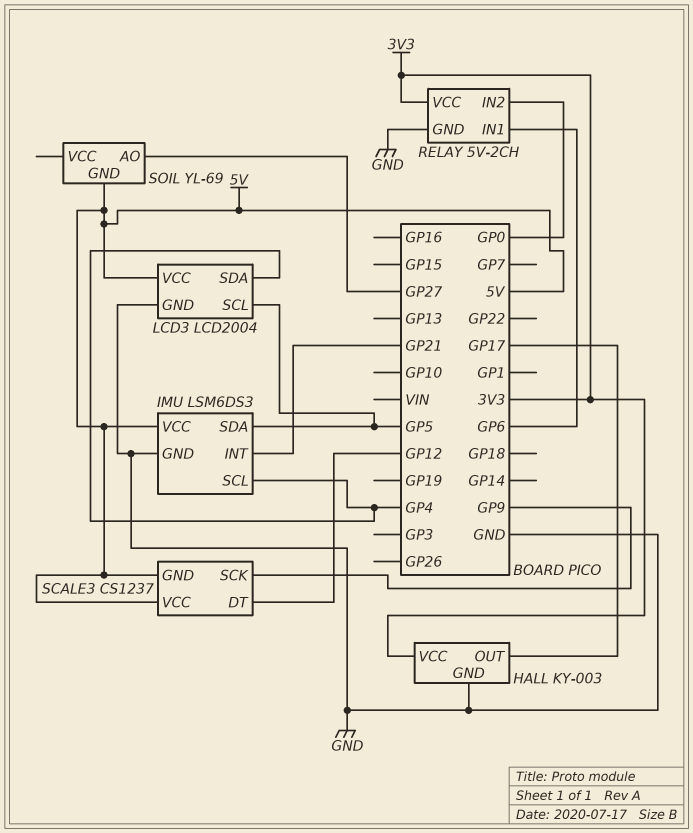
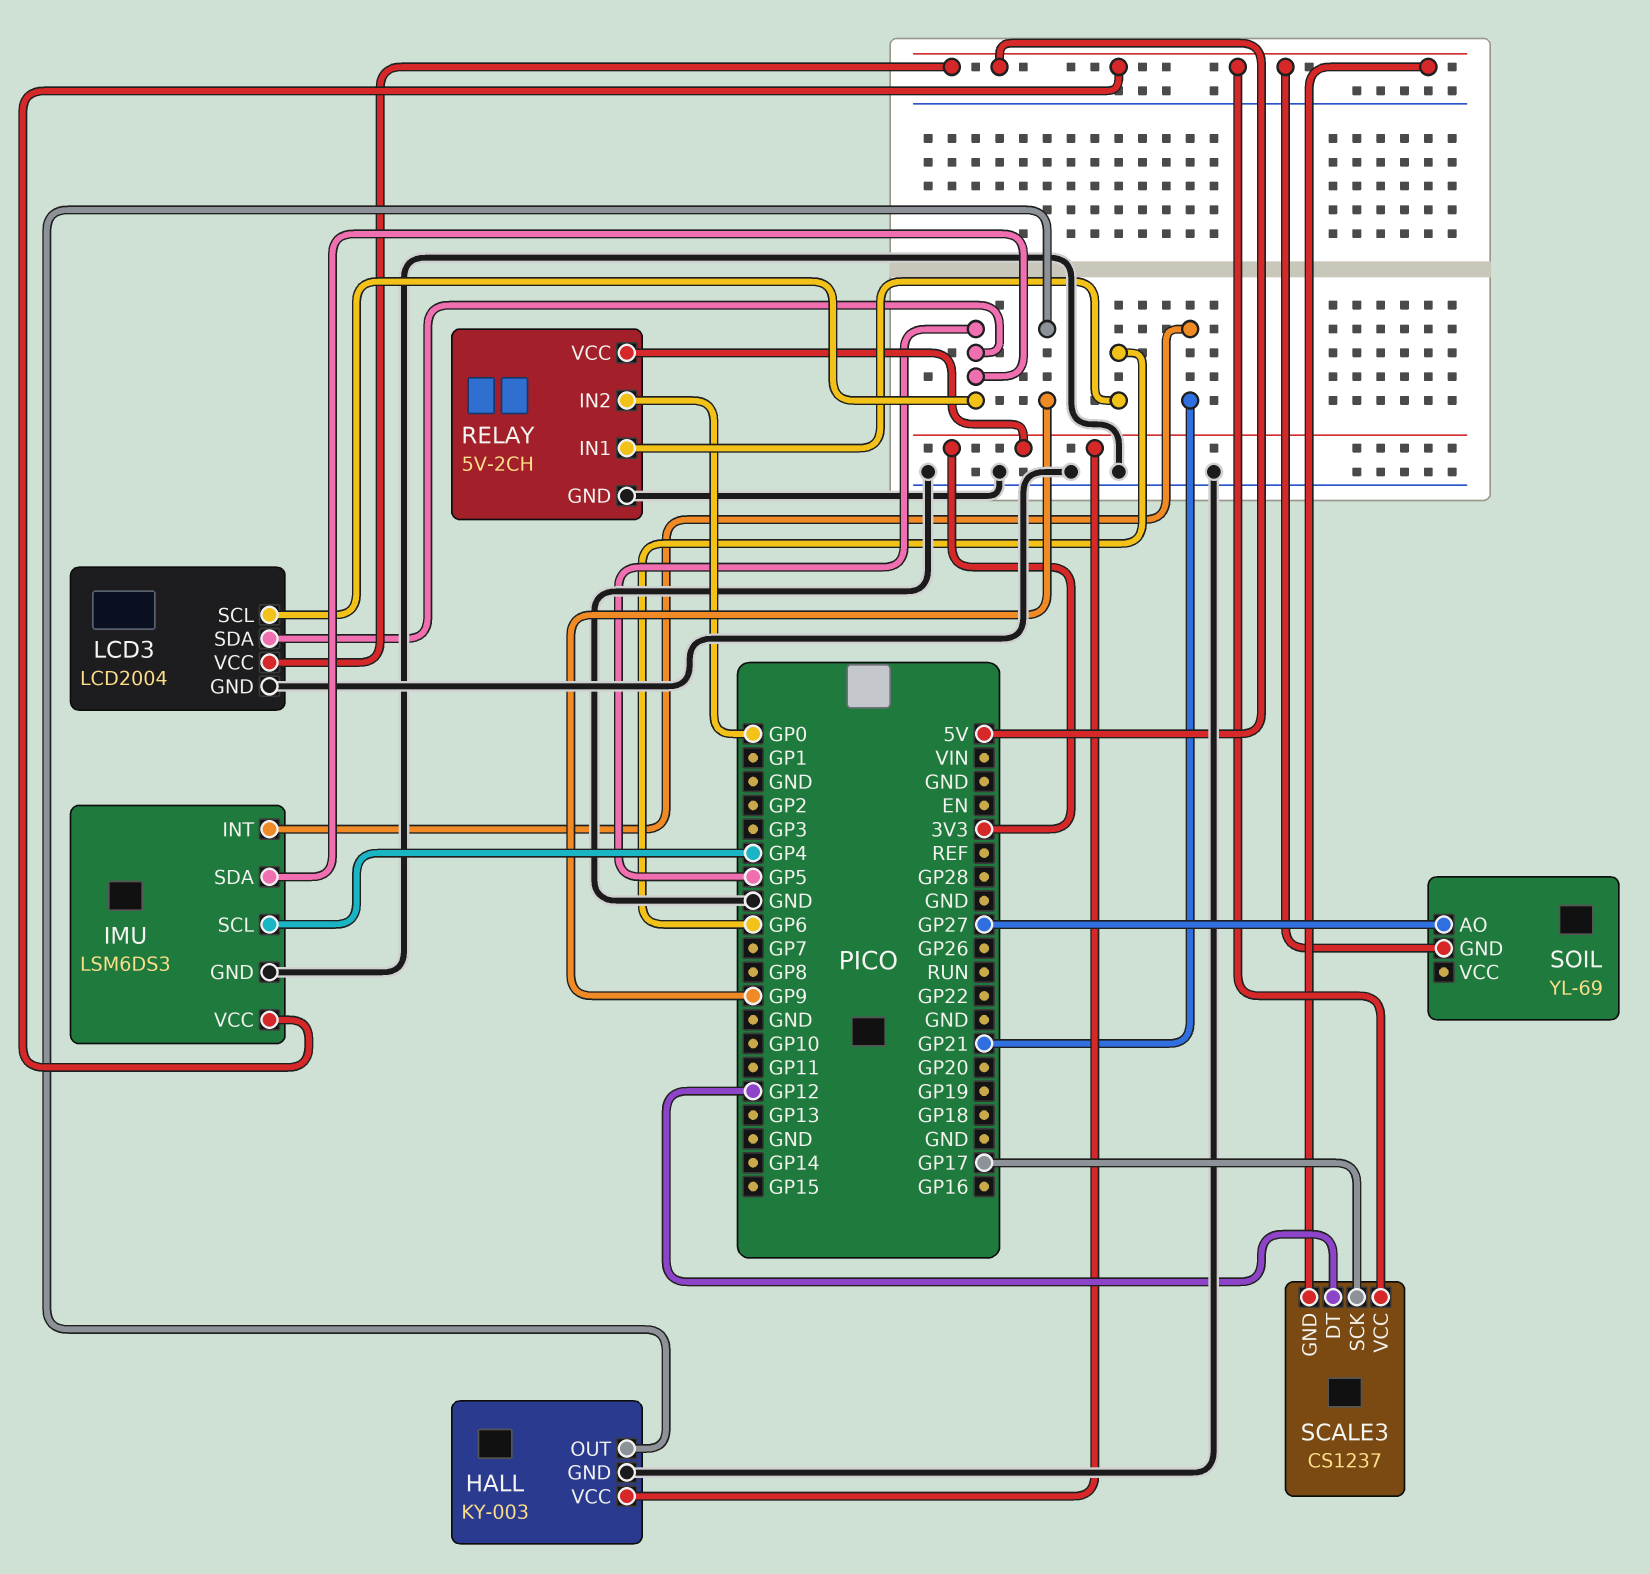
HALL pin OUT: GP17 -> GP9
LCD3 pin SDA: GP4 -> GP5
SCALE3 pin SCK: GP9 -> GP17

